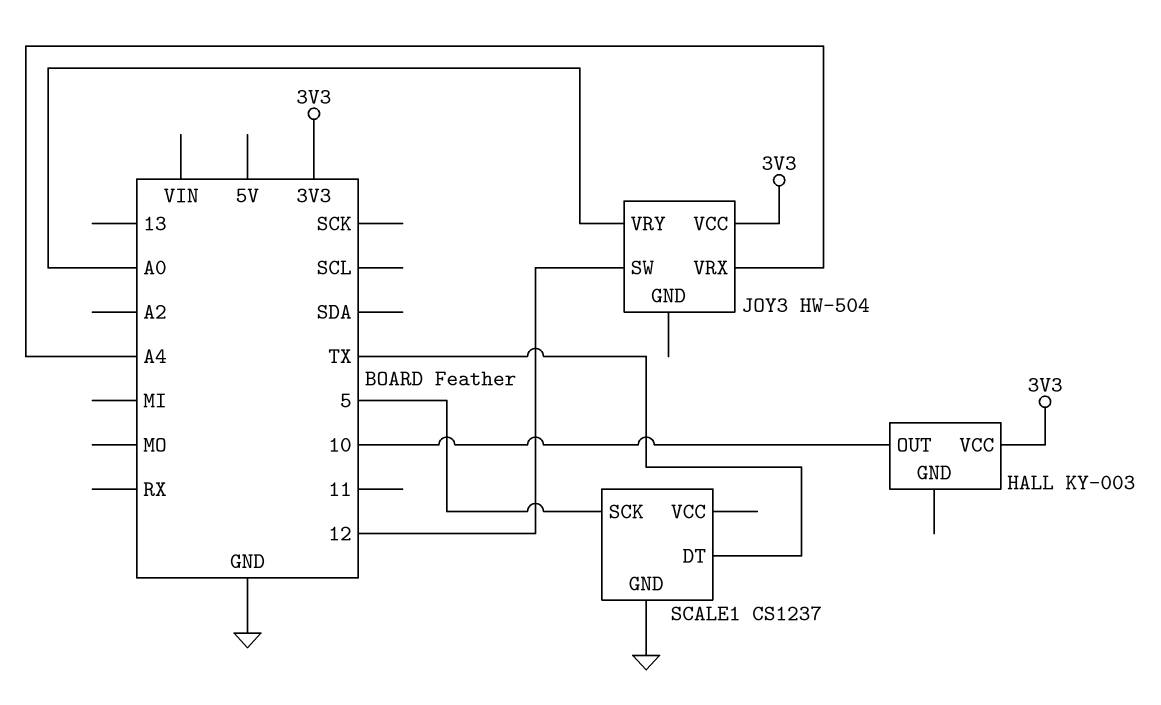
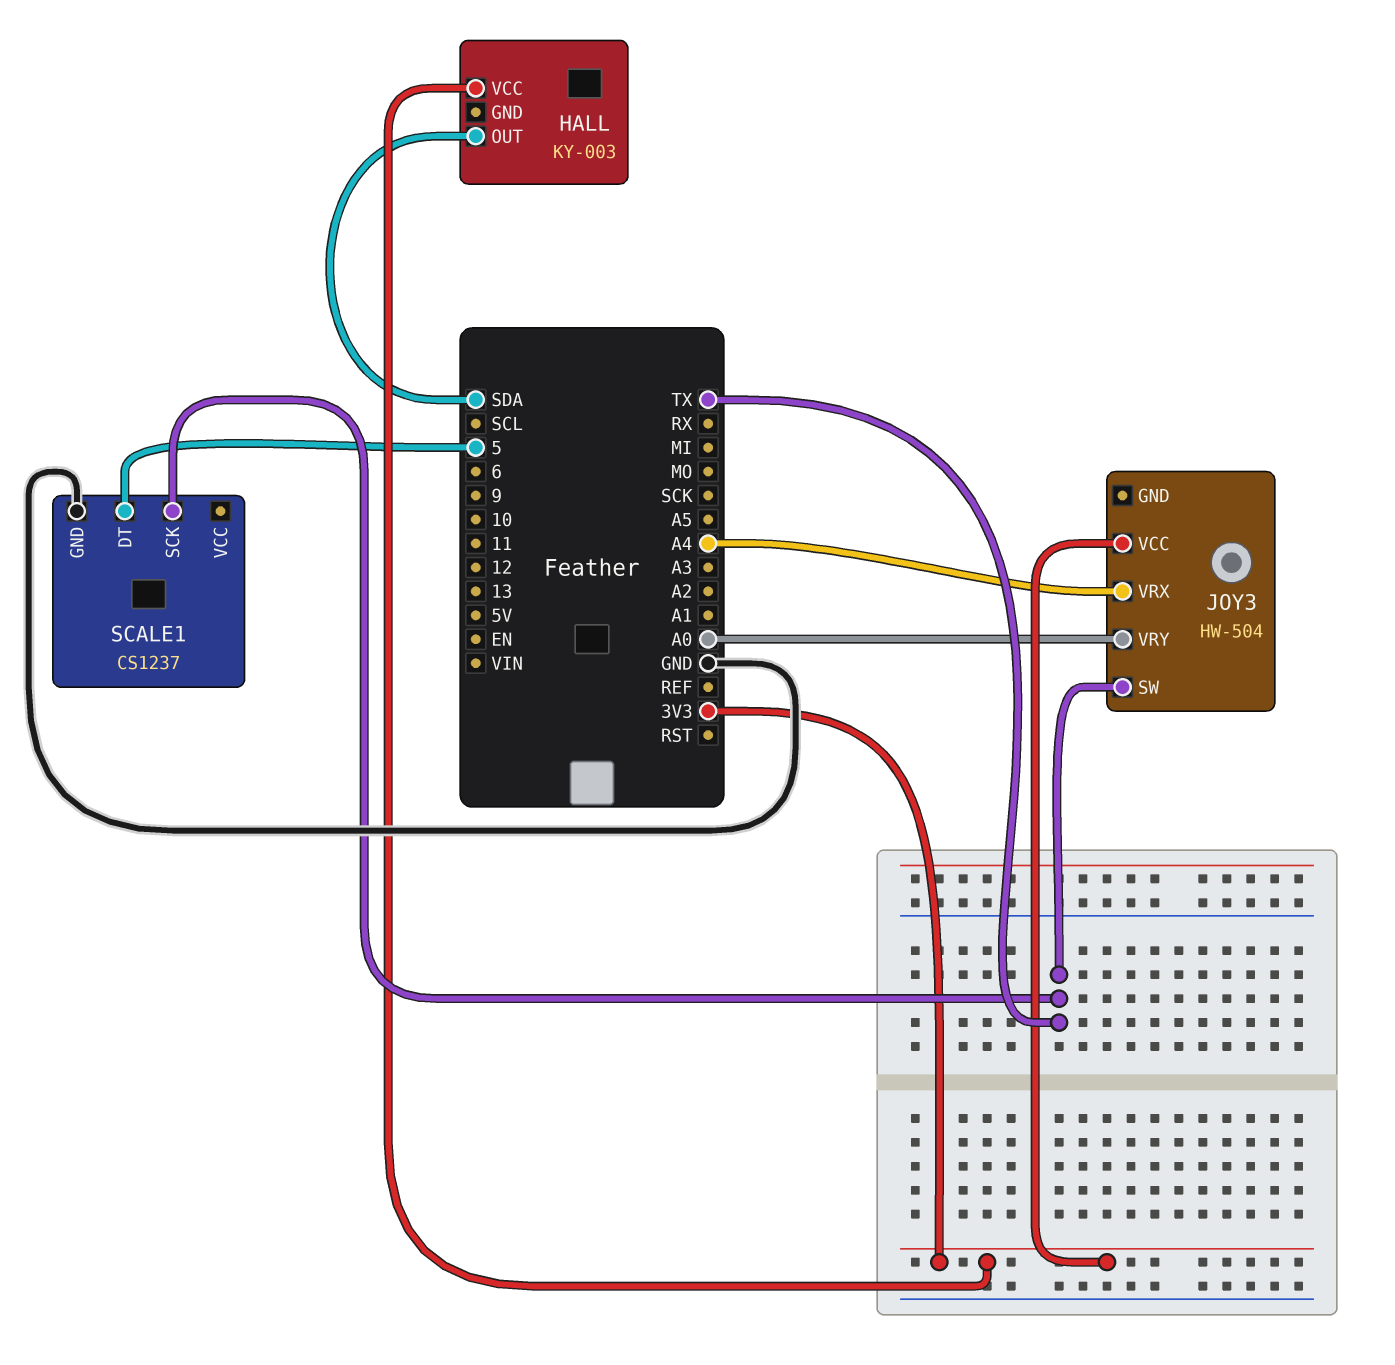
HALL pin OUT: 10 -> SDA
JOY3 pin SW: 12 -> TX
SCALE1 pin DT: TX -> 5
SCALE1 pin SCK: 5 -> TX

